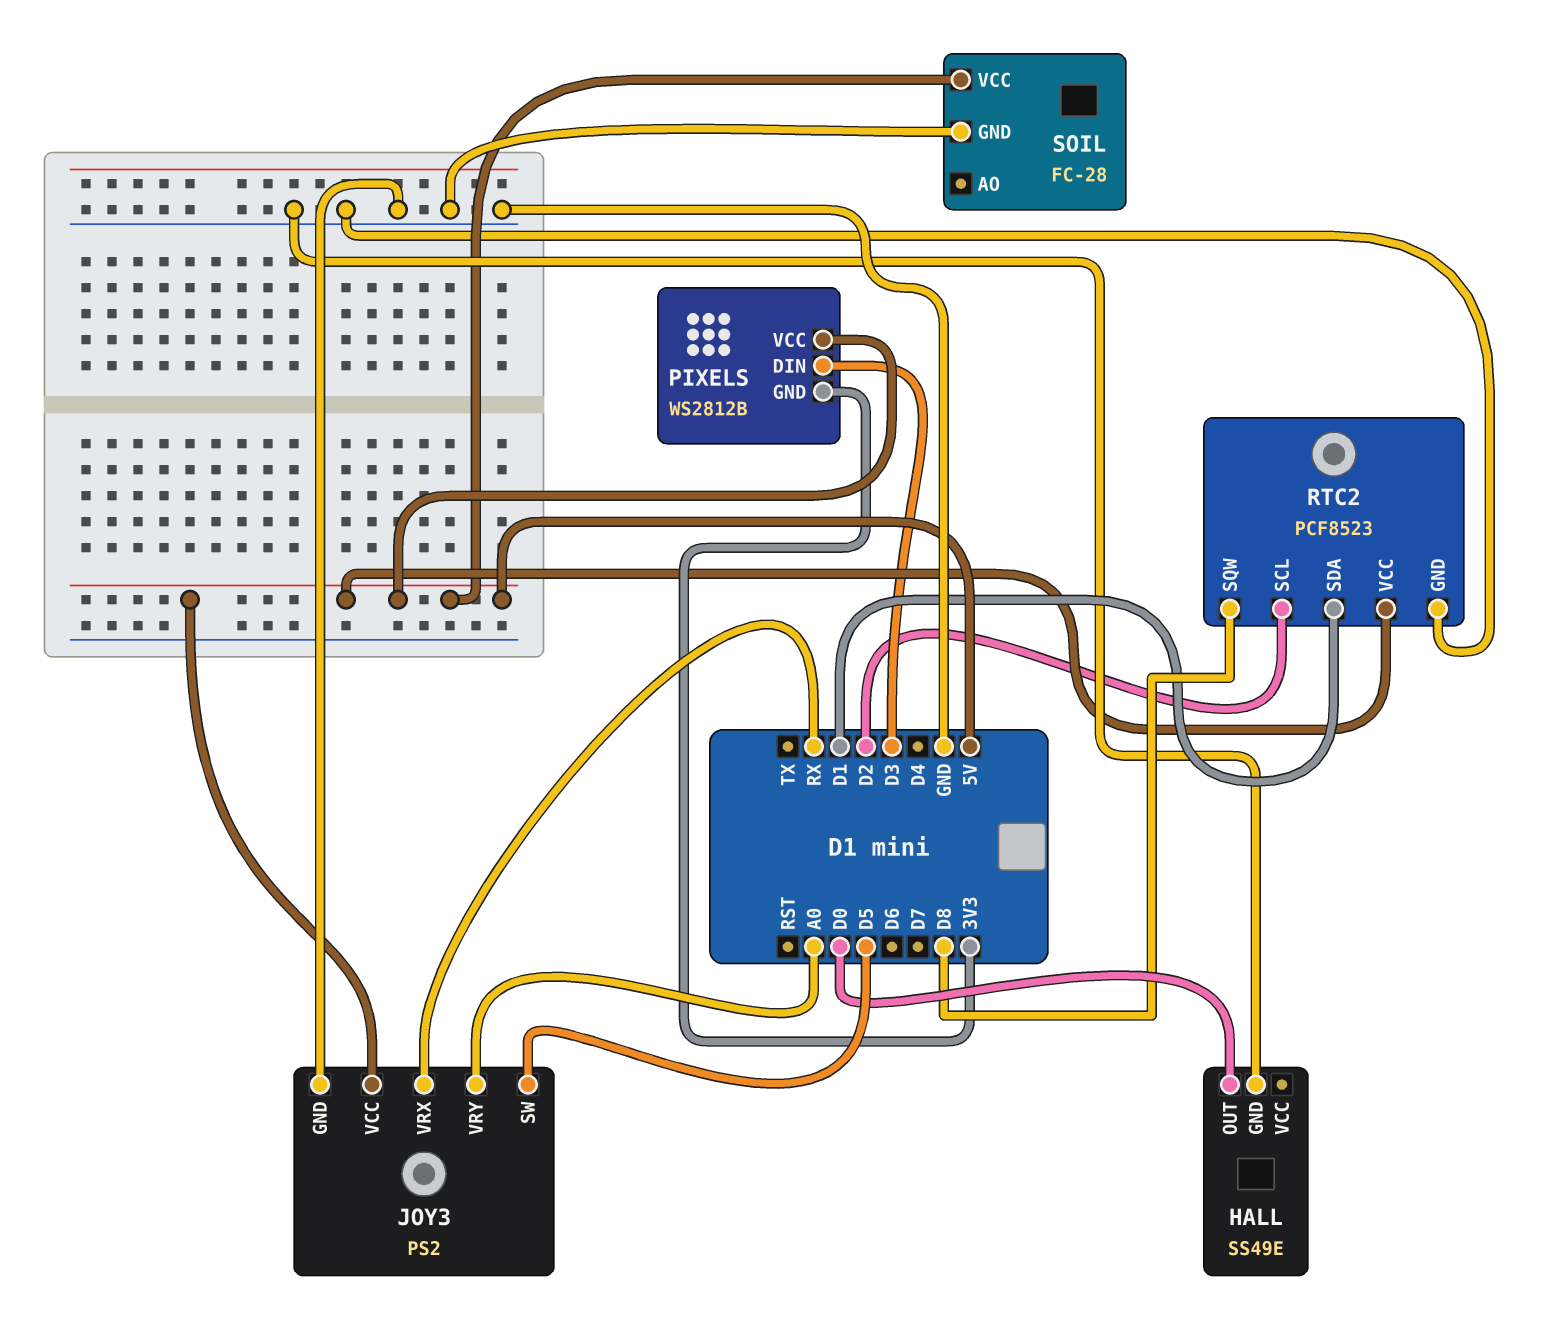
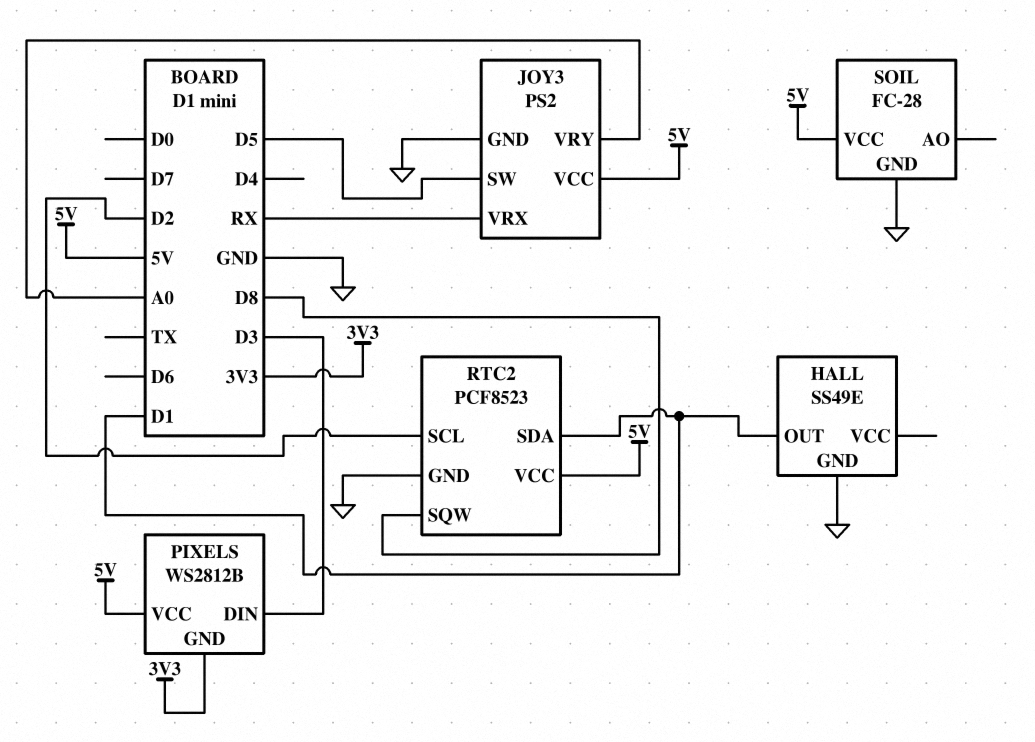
HALL pin OUT: D0 -> D1

